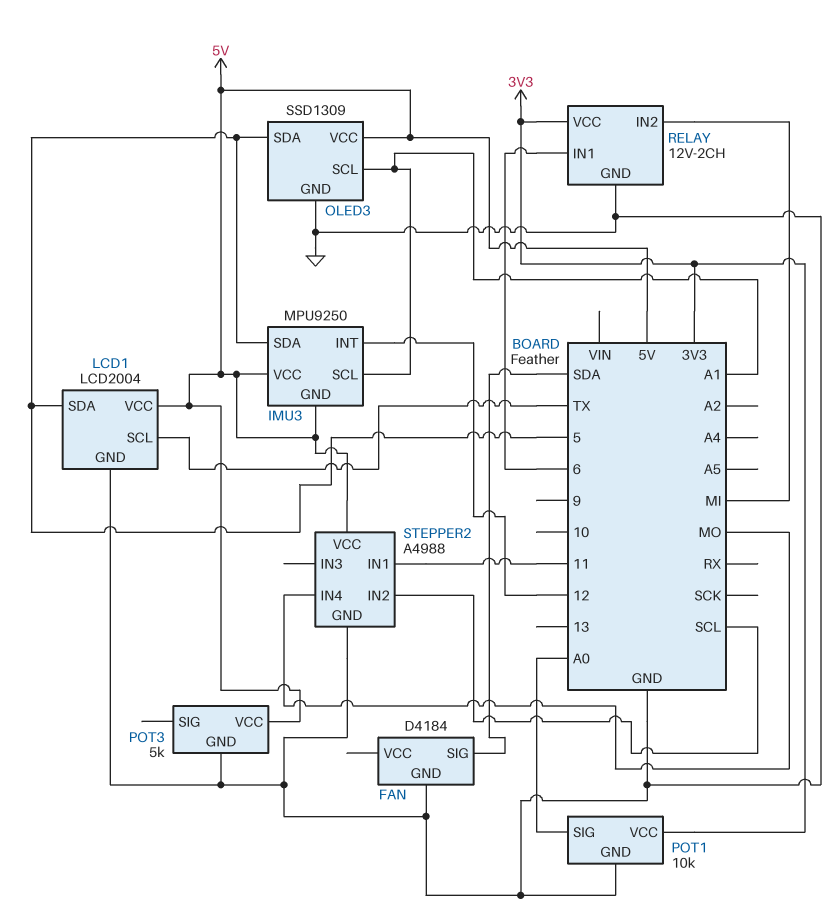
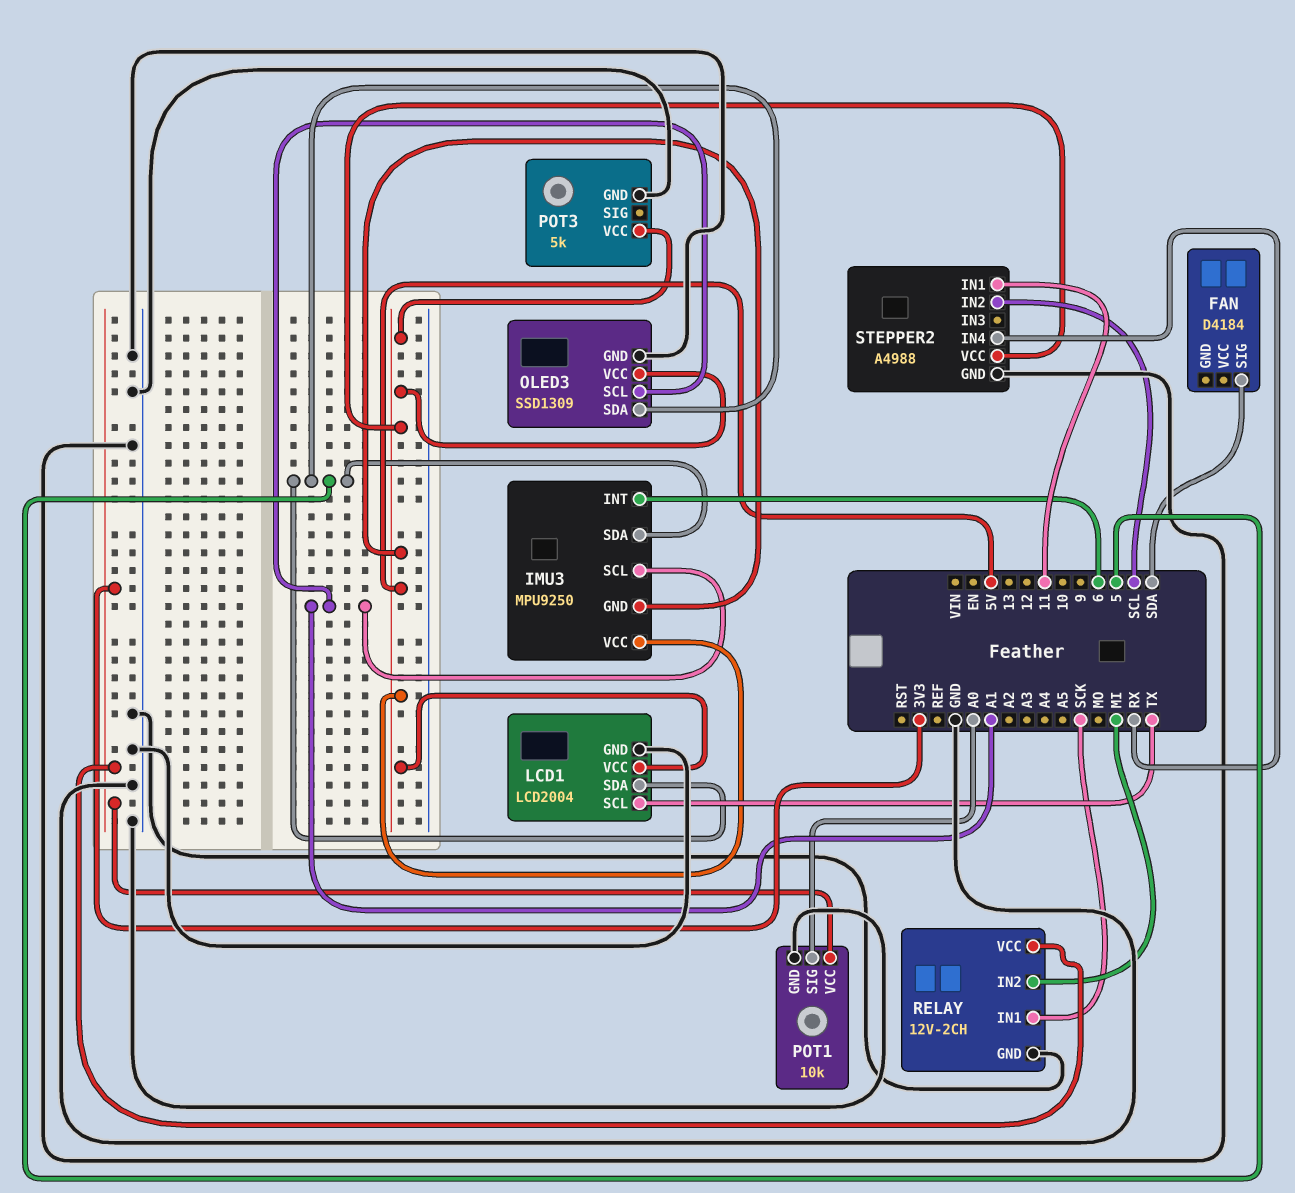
FAN pin GND: GND -> none
IMU3 pin INT: 12 -> 6
RELAY pin IN1: 6 -> SCK
STEPPER2 pin IN4: MO -> RX

